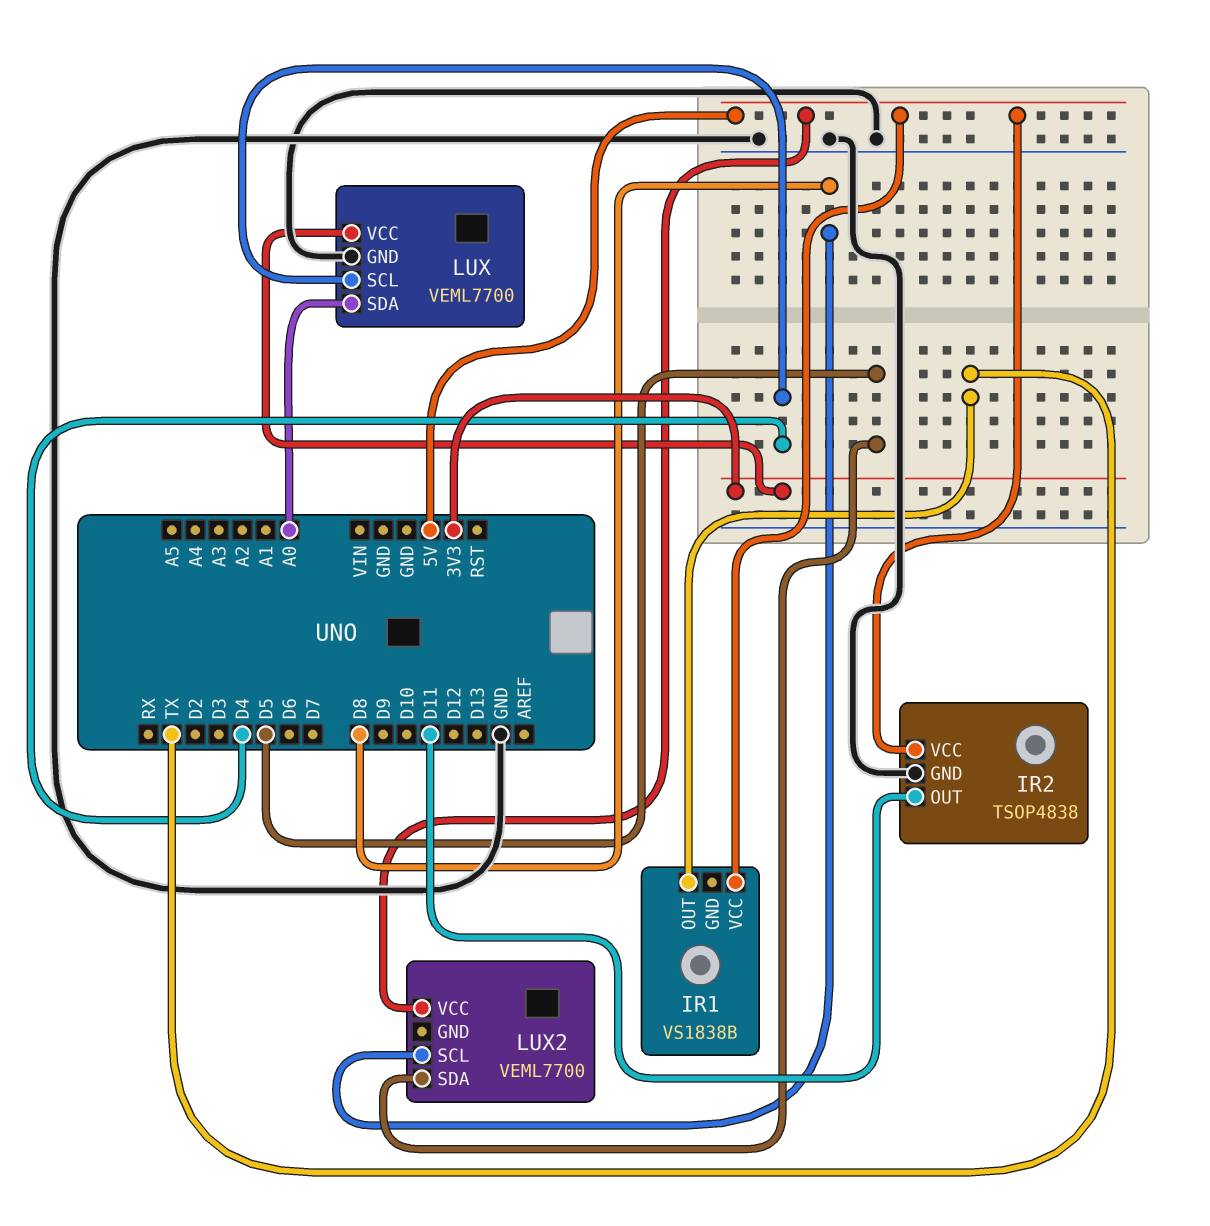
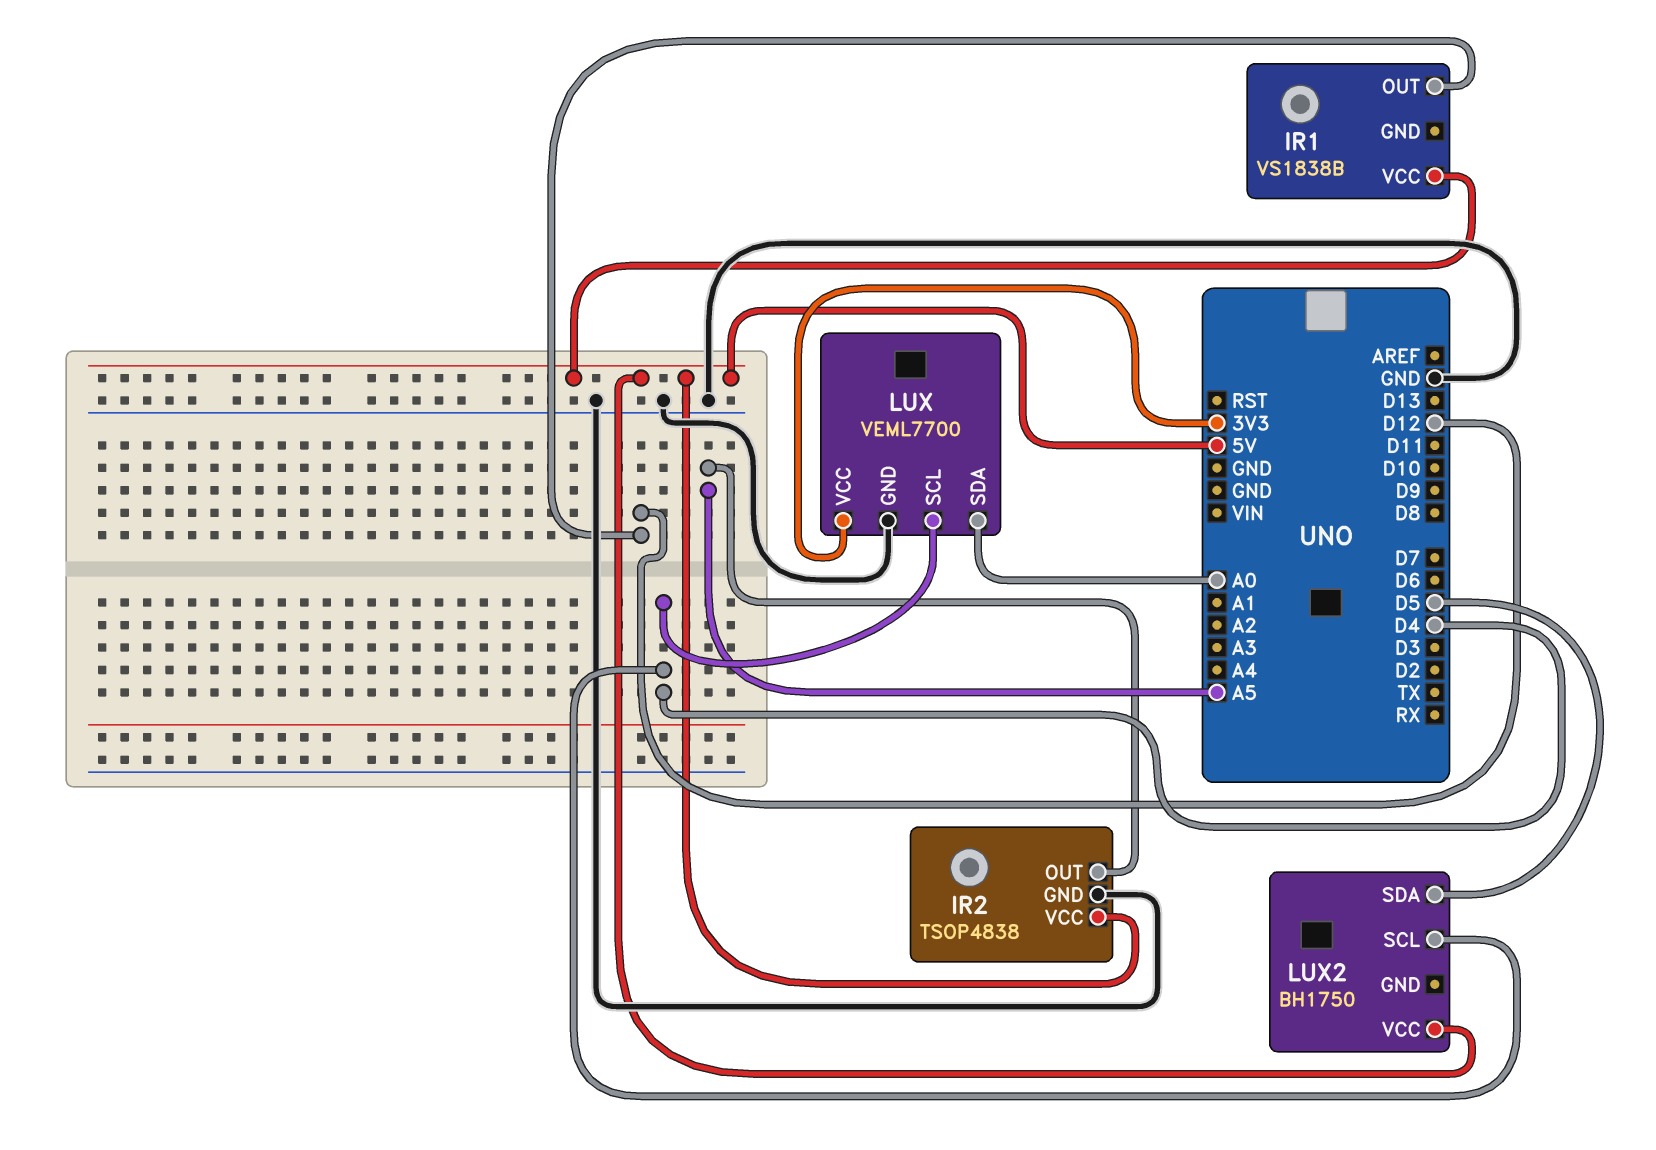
IR1 pin OUT: TX -> D12
IR2 pin OUT: D11 -> A5
LUX2: VEML7700 -> BH1750
LUX2 pin SCL: D8 -> D4

